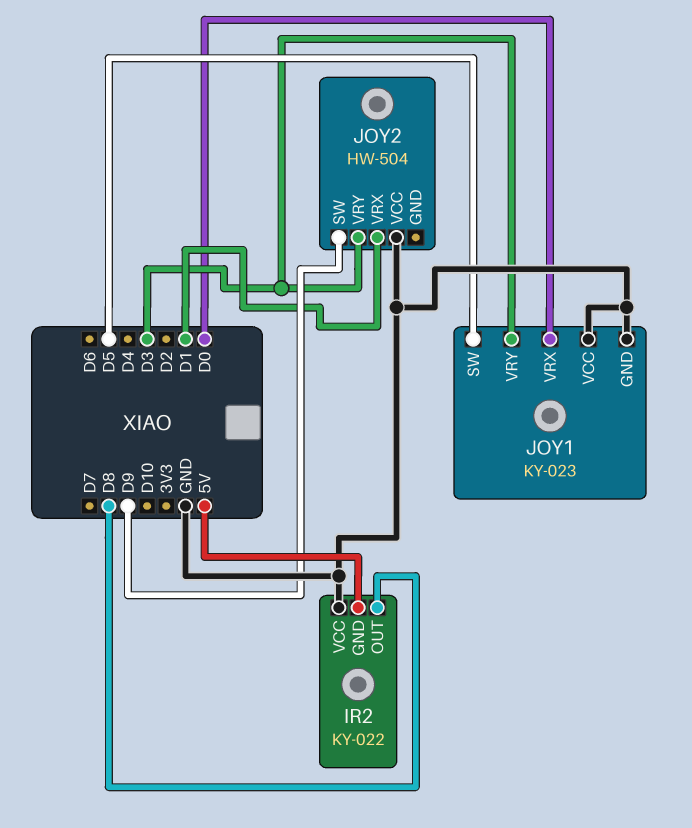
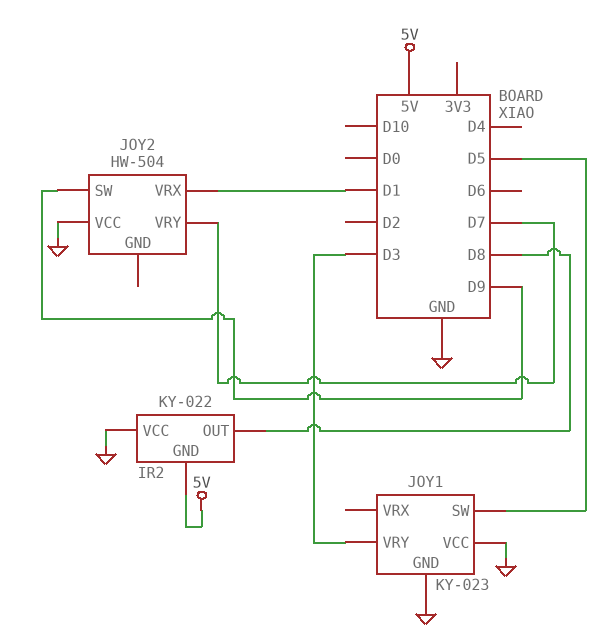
JOY1 pin VRX: D0 -> none
JOY2 pin VRY: D3 -> D7

